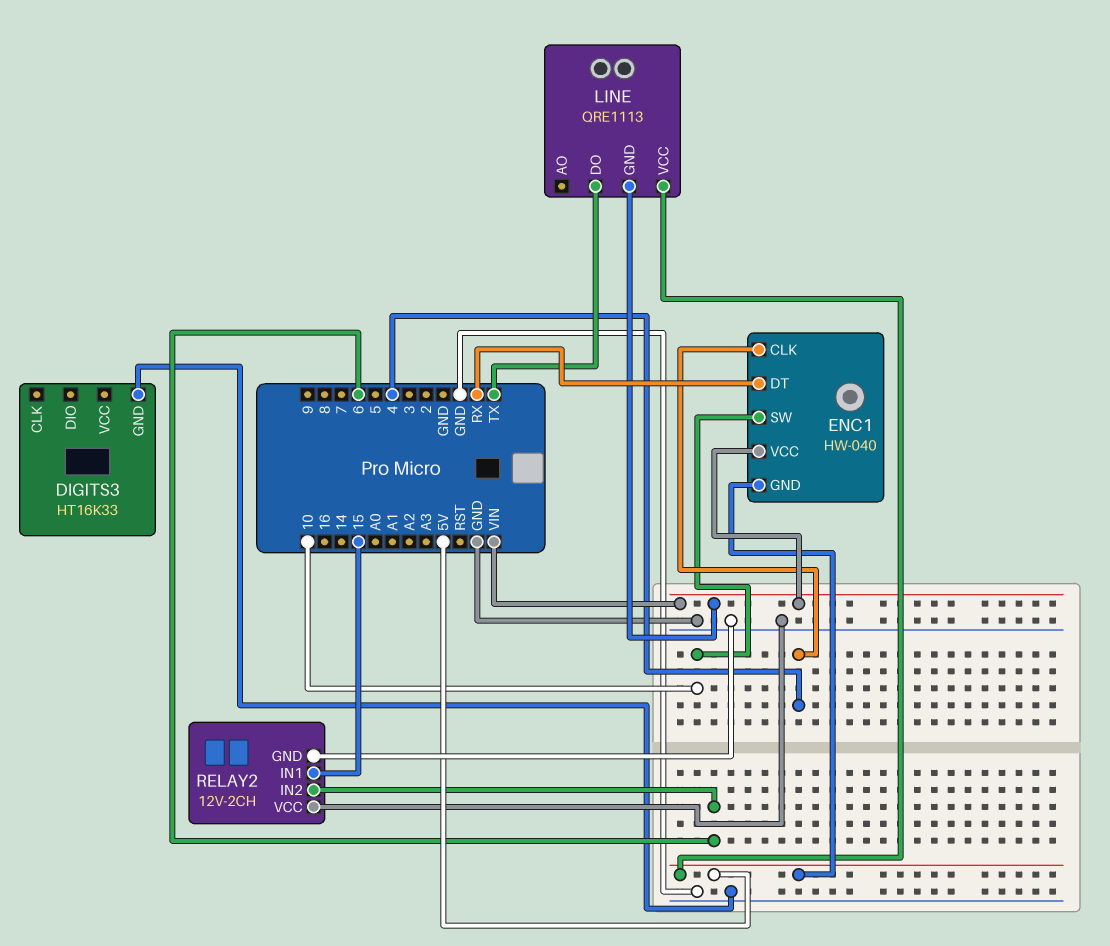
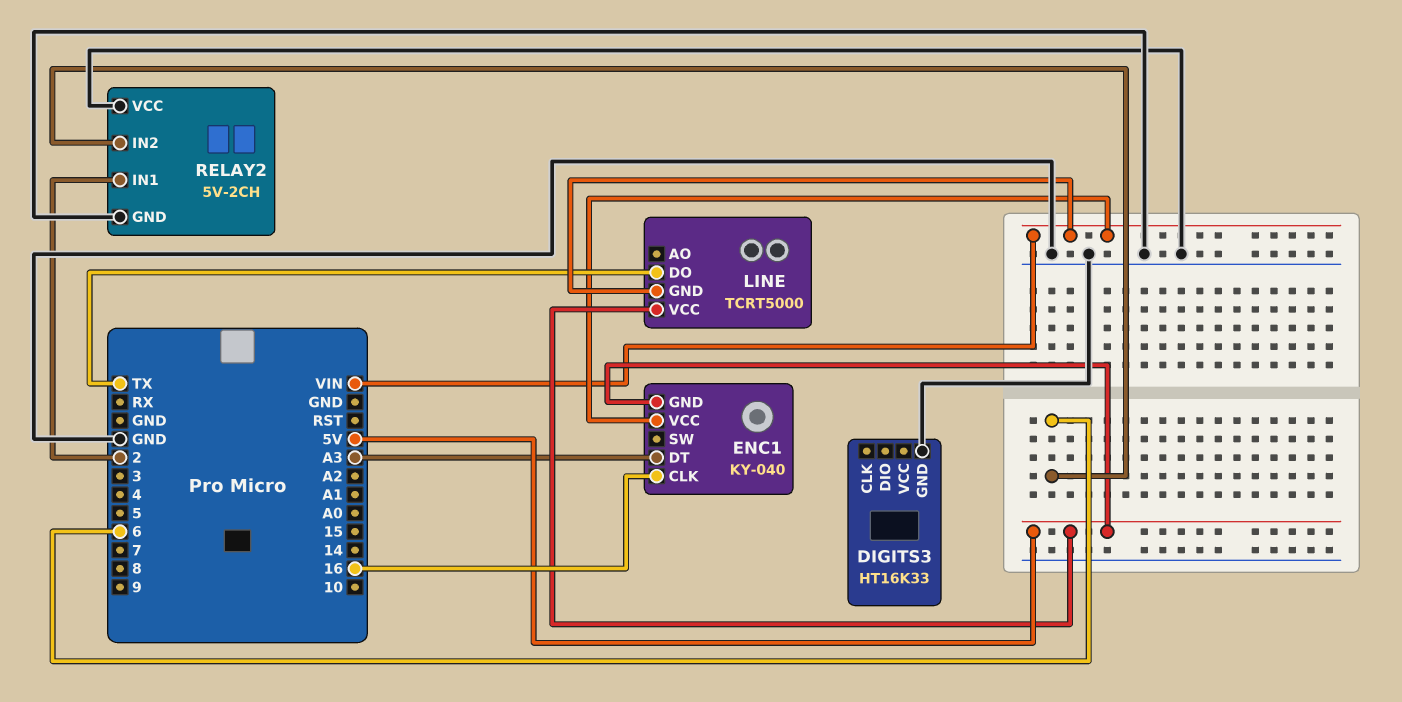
ENC1: HW-040 -> KY-040
ENC1 pin CLK: 4 -> 16
ENC1 pin DT: RX -> A3
ENC1 pin SW: 10 -> none
LINE: QRE1113 -> TCRT5000
RELAY2: 12V-2CH -> 5V-2CH
RELAY2 pin IN1: 15 -> 2

